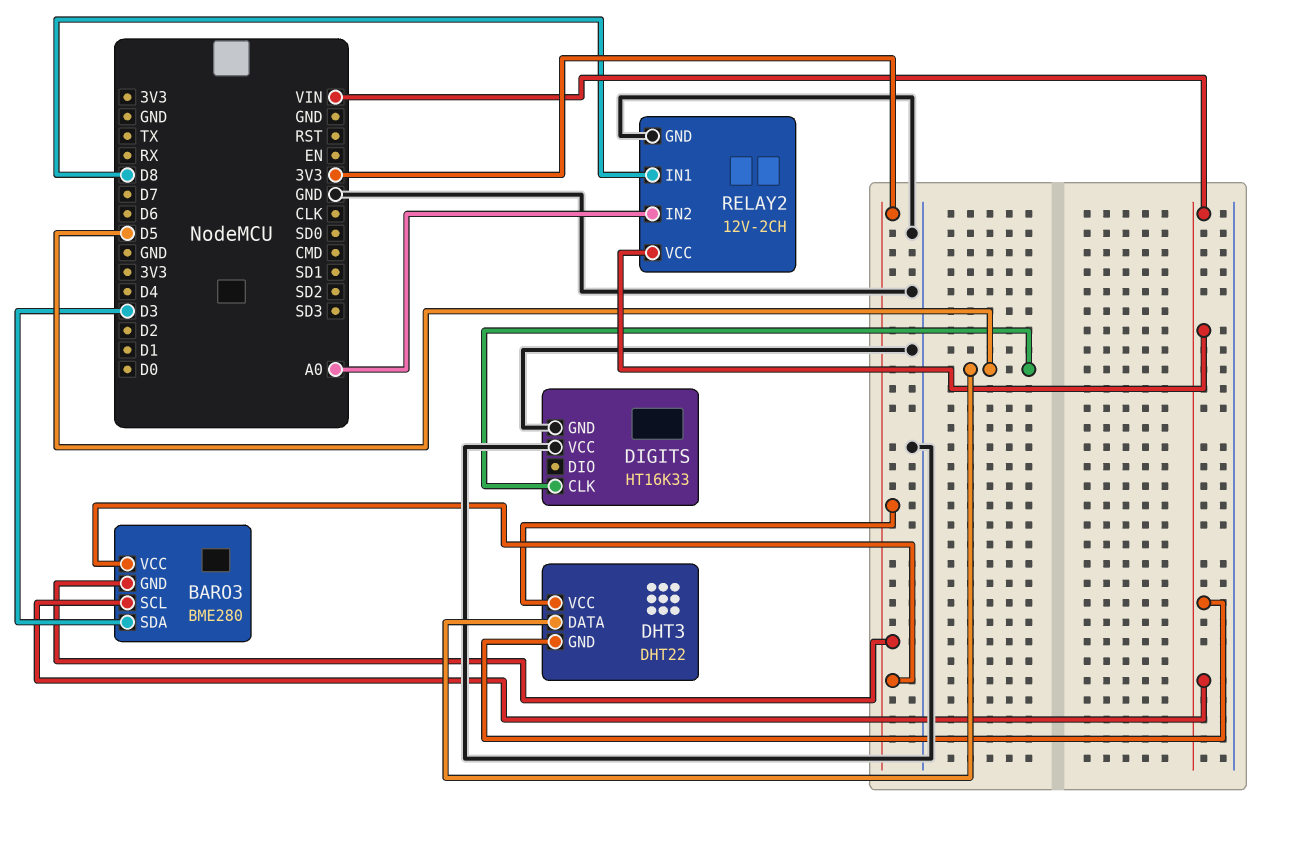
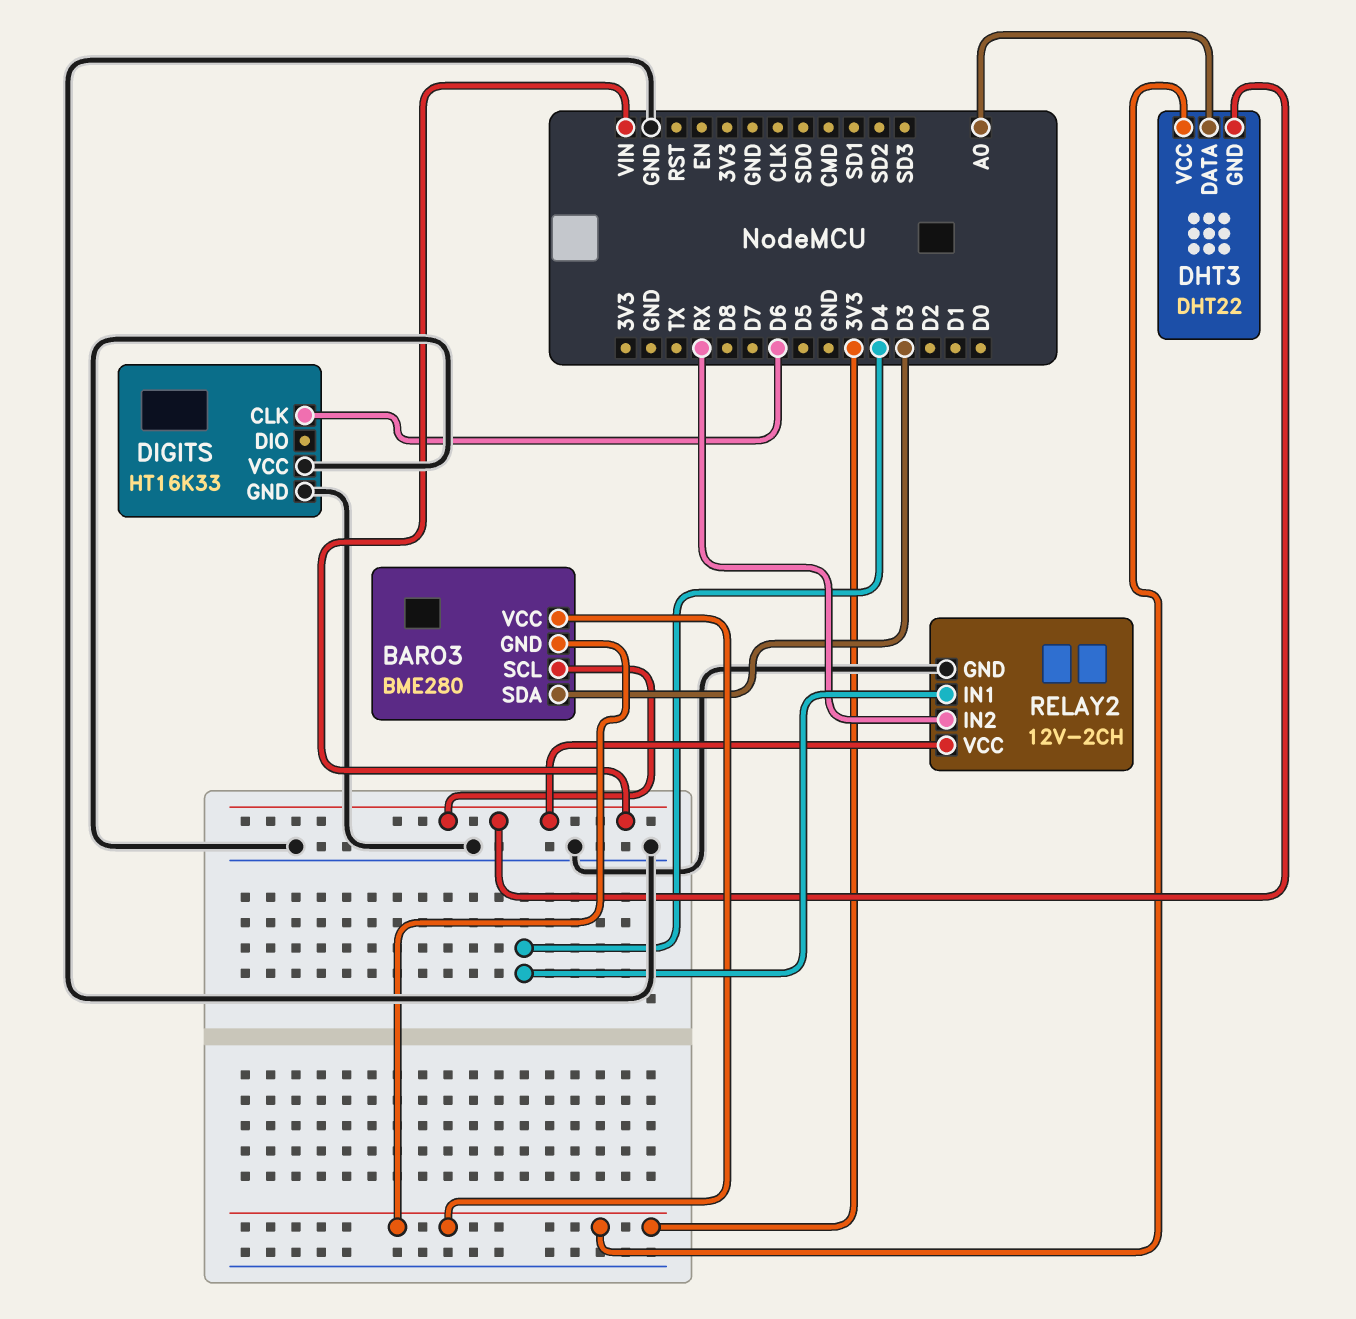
DHT3 pin DATA: D5 -> A0
DIGITS pin CLK: D5 -> D6
RELAY2 pin IN1: D8 -> D4
RELAY2 pin IN2: A0 -> RX

